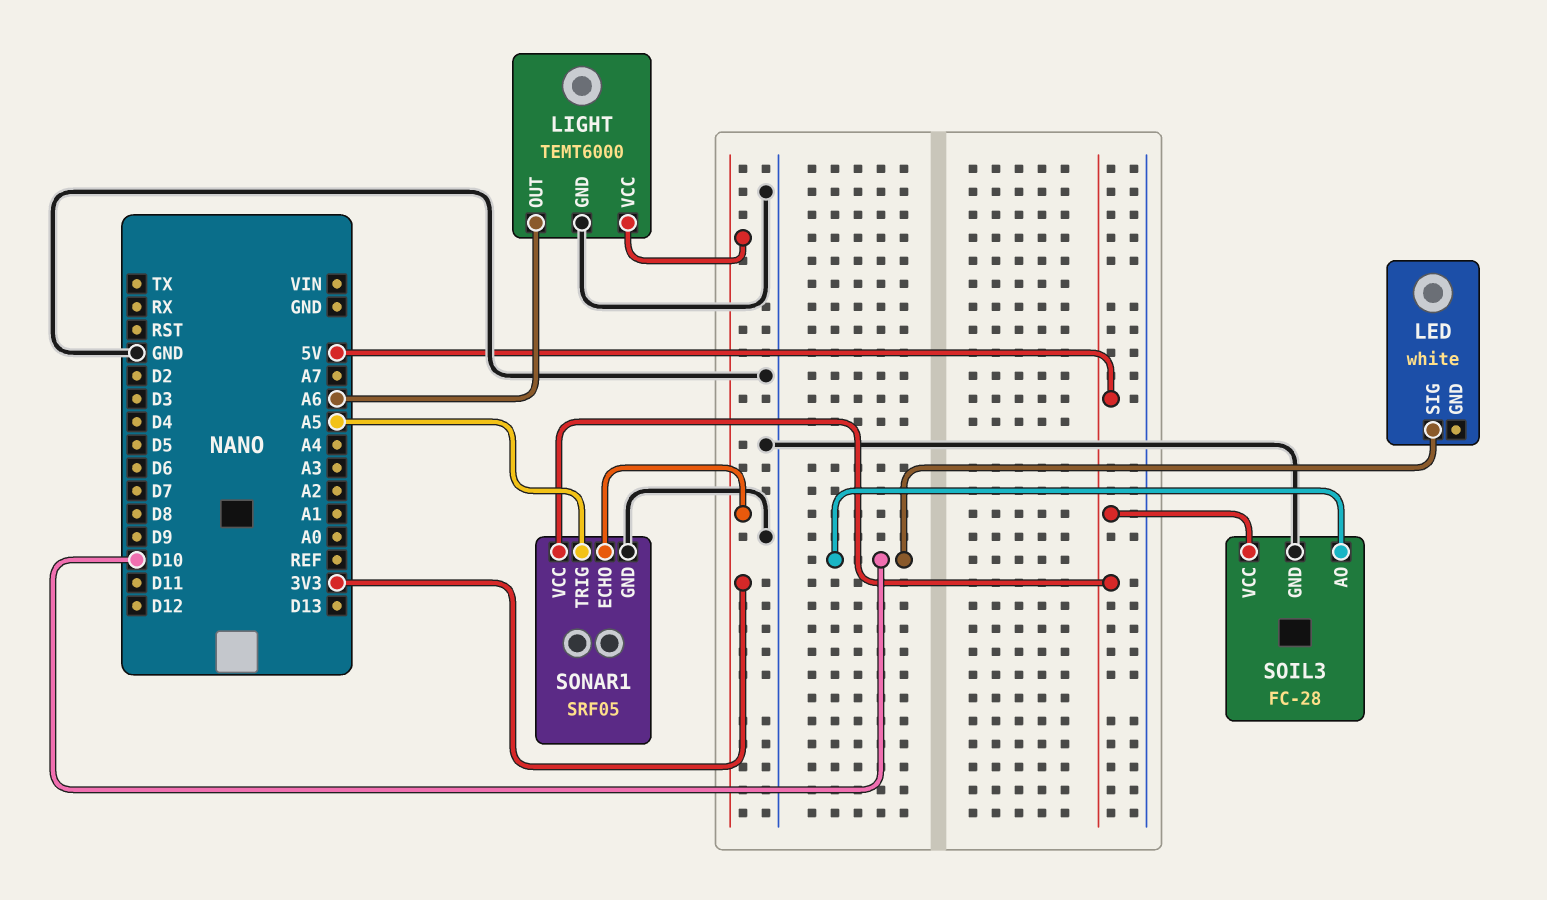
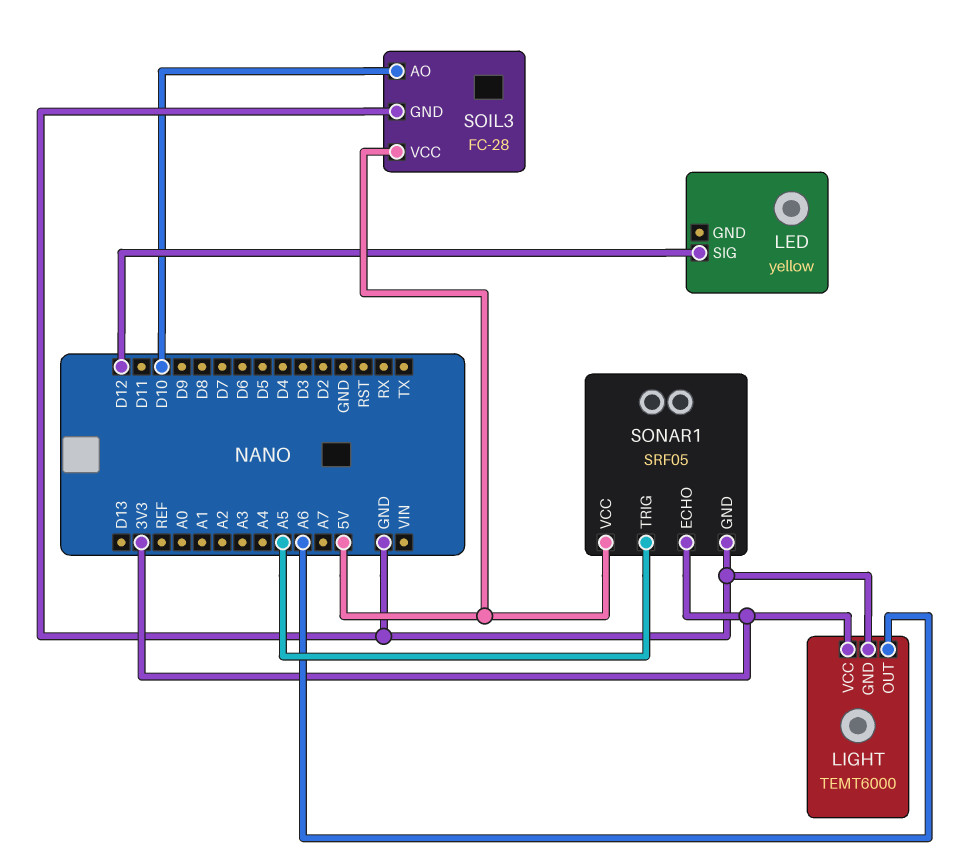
LED: white -> yellow
LED pin SIG: D10 -> D12

